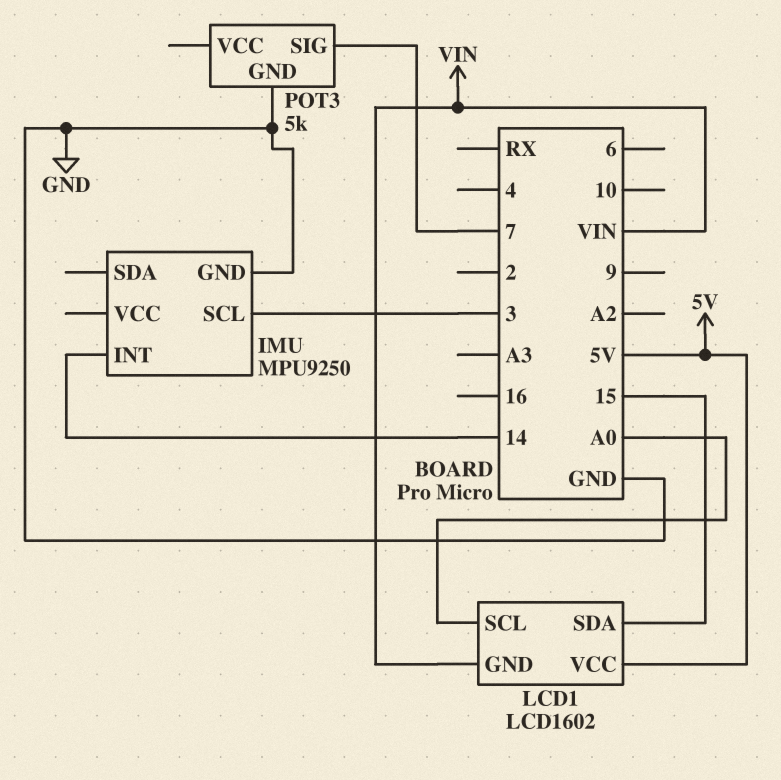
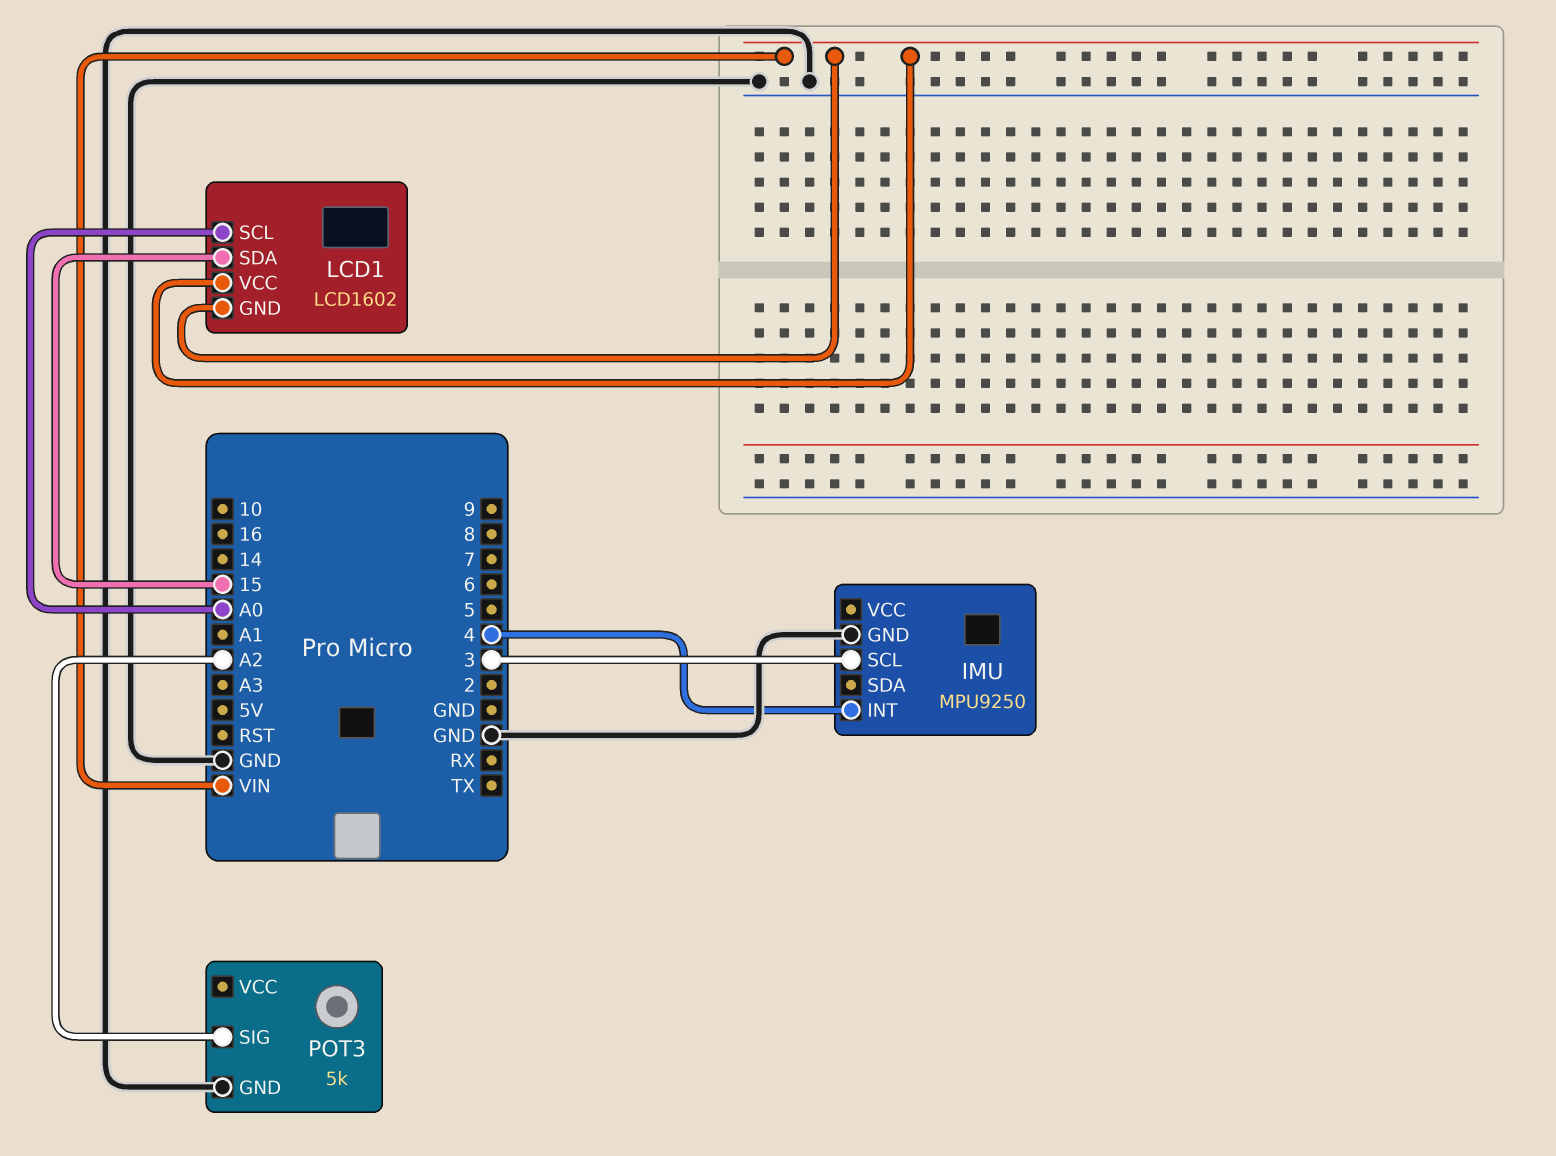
IMU pin INT: 14 -> 4
LCD1 pin VCC: 5V -> VIN
POT3 pin SIG: 7 -> A2

